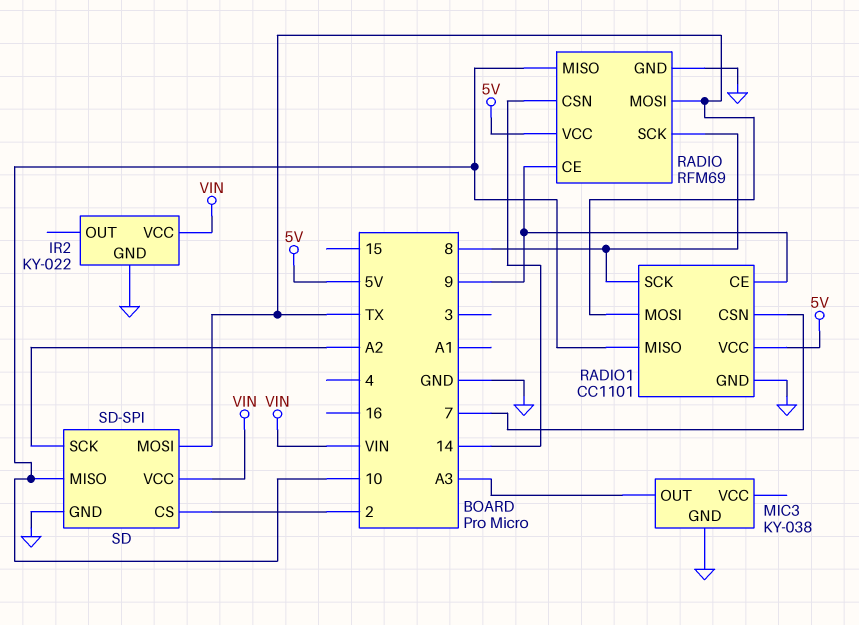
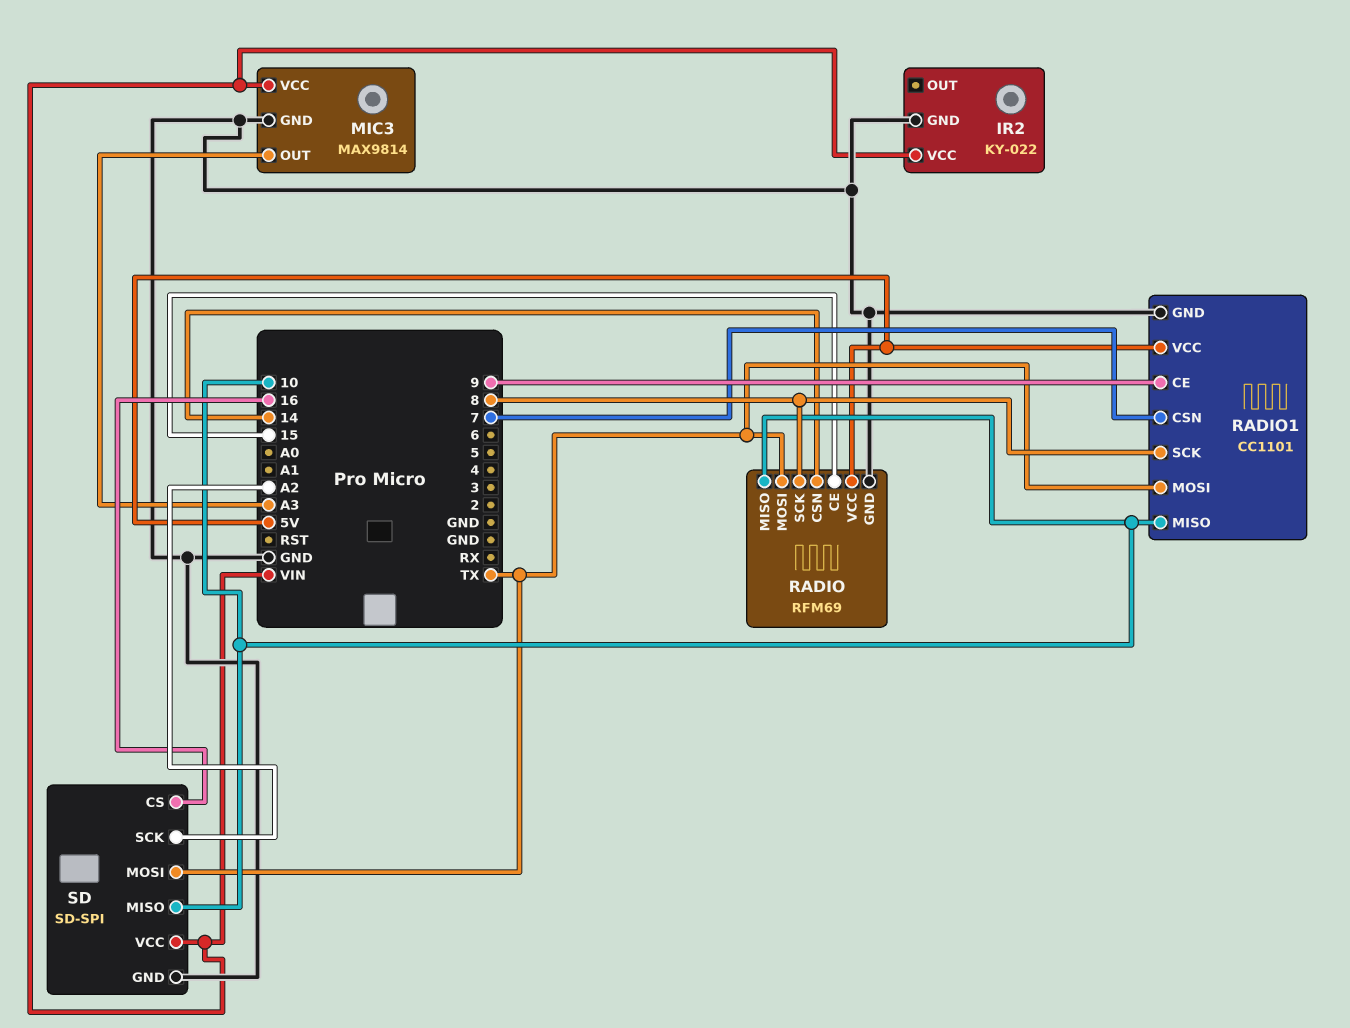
MIC3: KY-038 -> MAX9814
MIC3 pin VCC: none -> VIN
RADIO pin CE: 9 -> 15
SD pin CS: 2 -> 16

